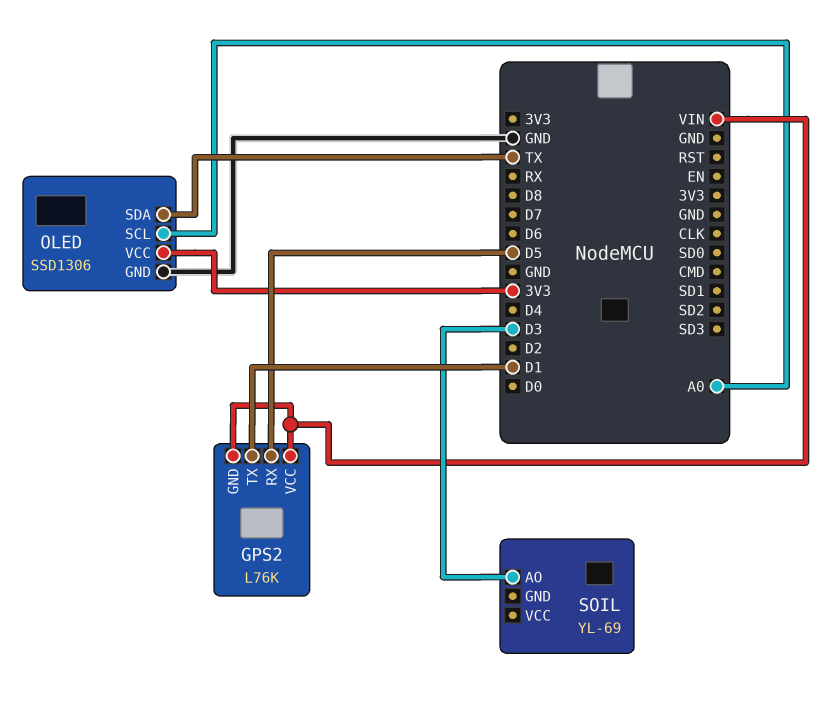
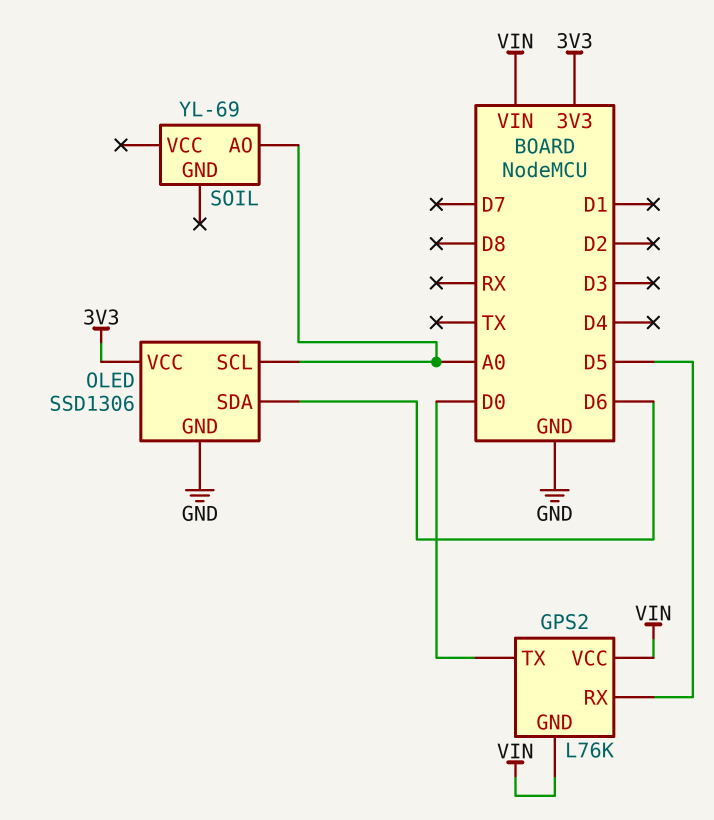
GPS2 pin TX: D1 -> D0
OLED pin SDA: TX -> D6
SOIL pin AO: D3 -> A0

